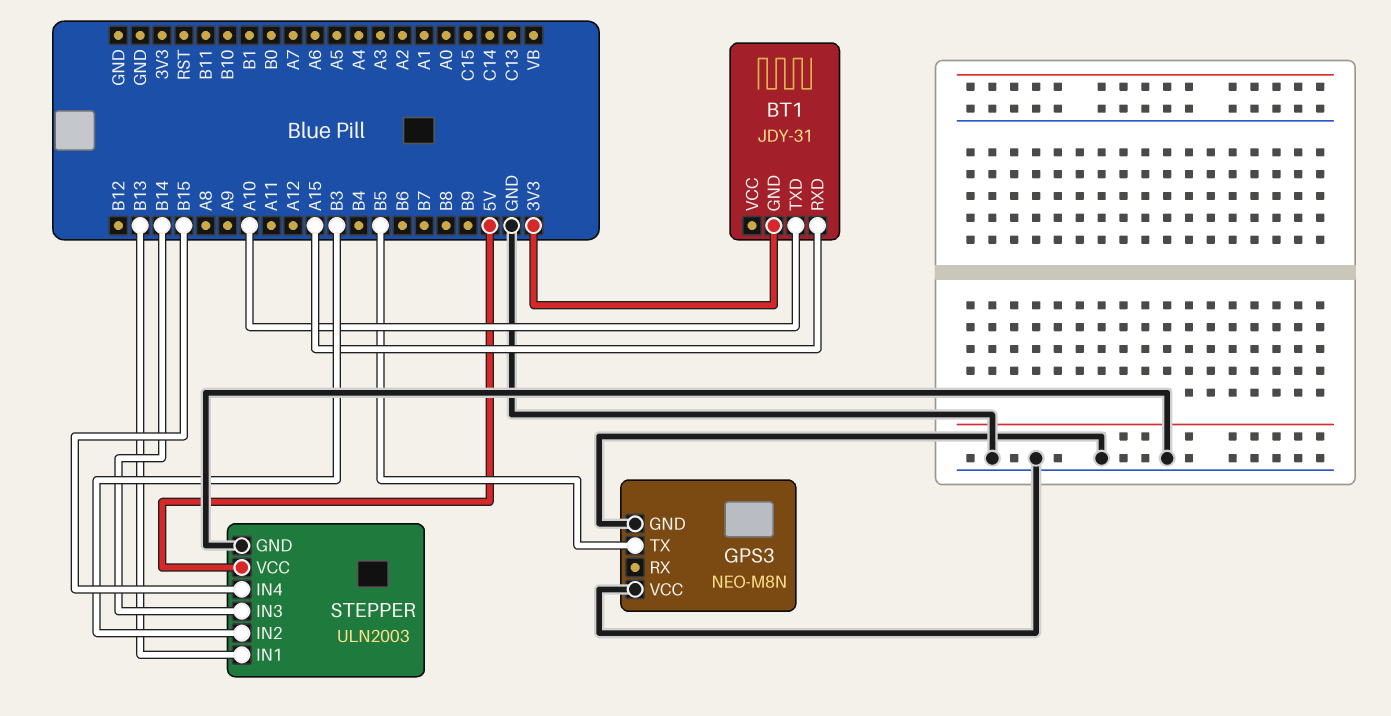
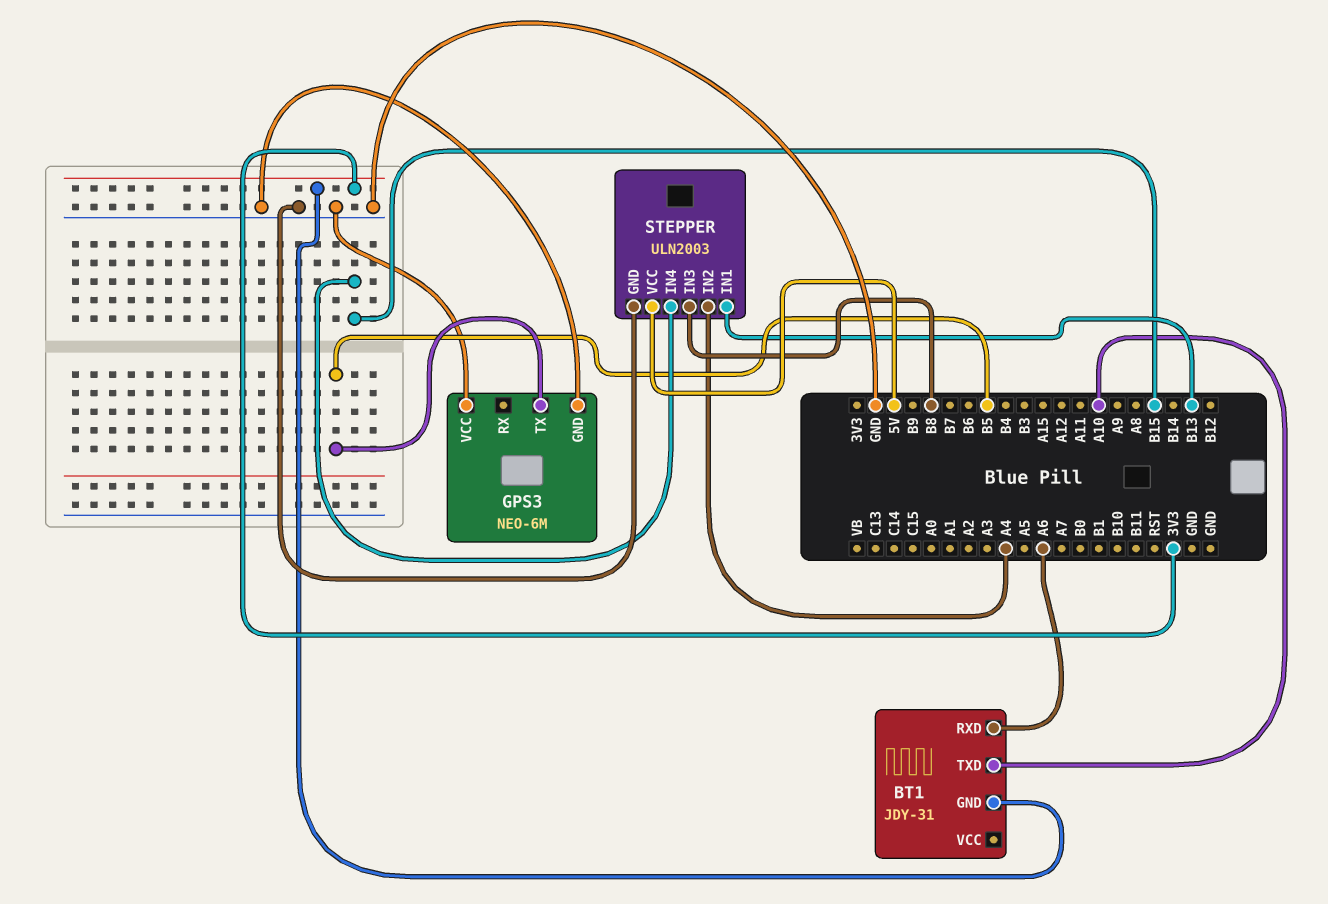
BT1 pin RXD: A15 -> A6
GPS3: NEO-M8N -> NEO-6M
STEPPER pin IN2: B3 -> A4
STEPPER pin IN3: B14 -> B8

